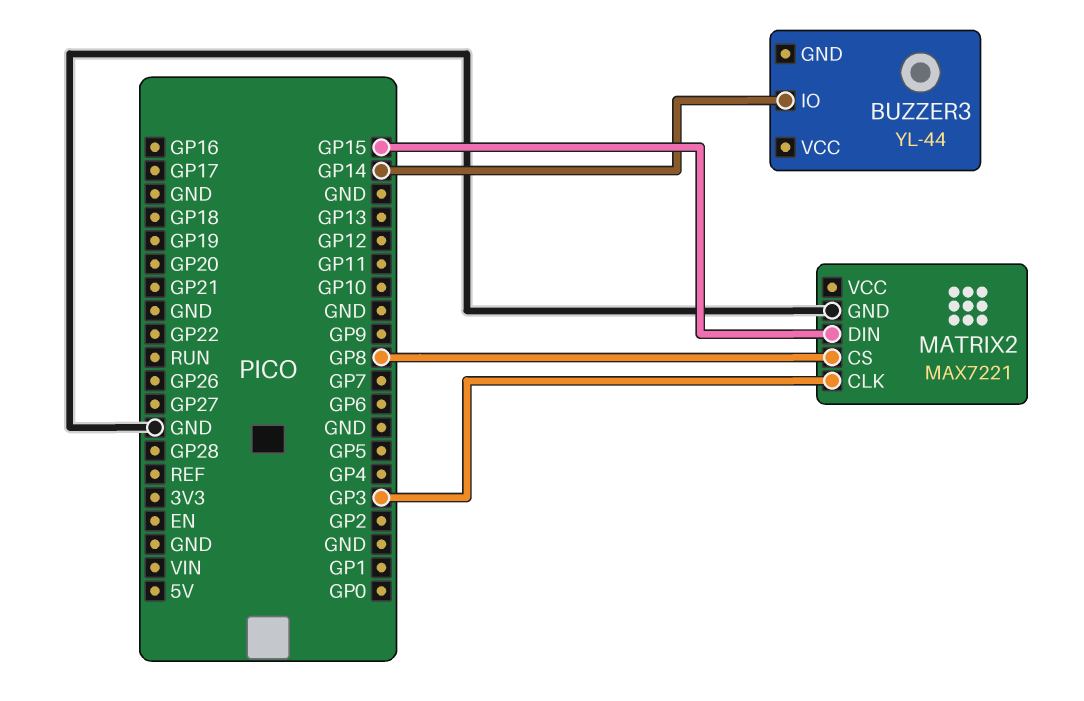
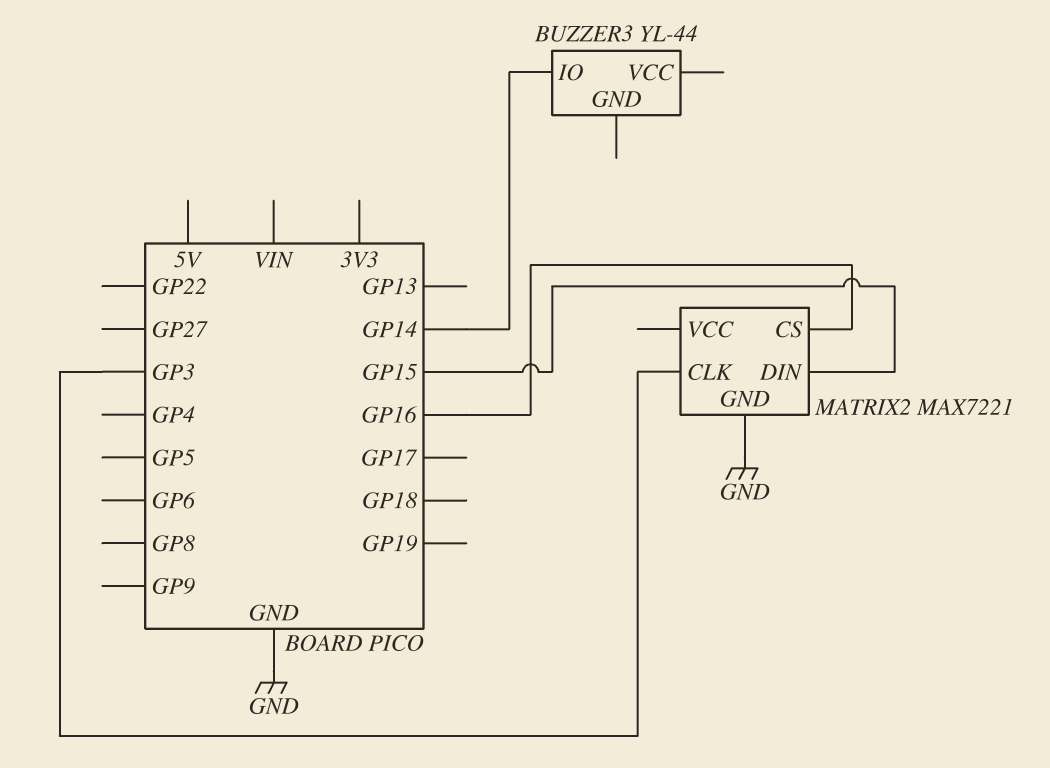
MATRIX2 pin CS: GP8 -> GP16

